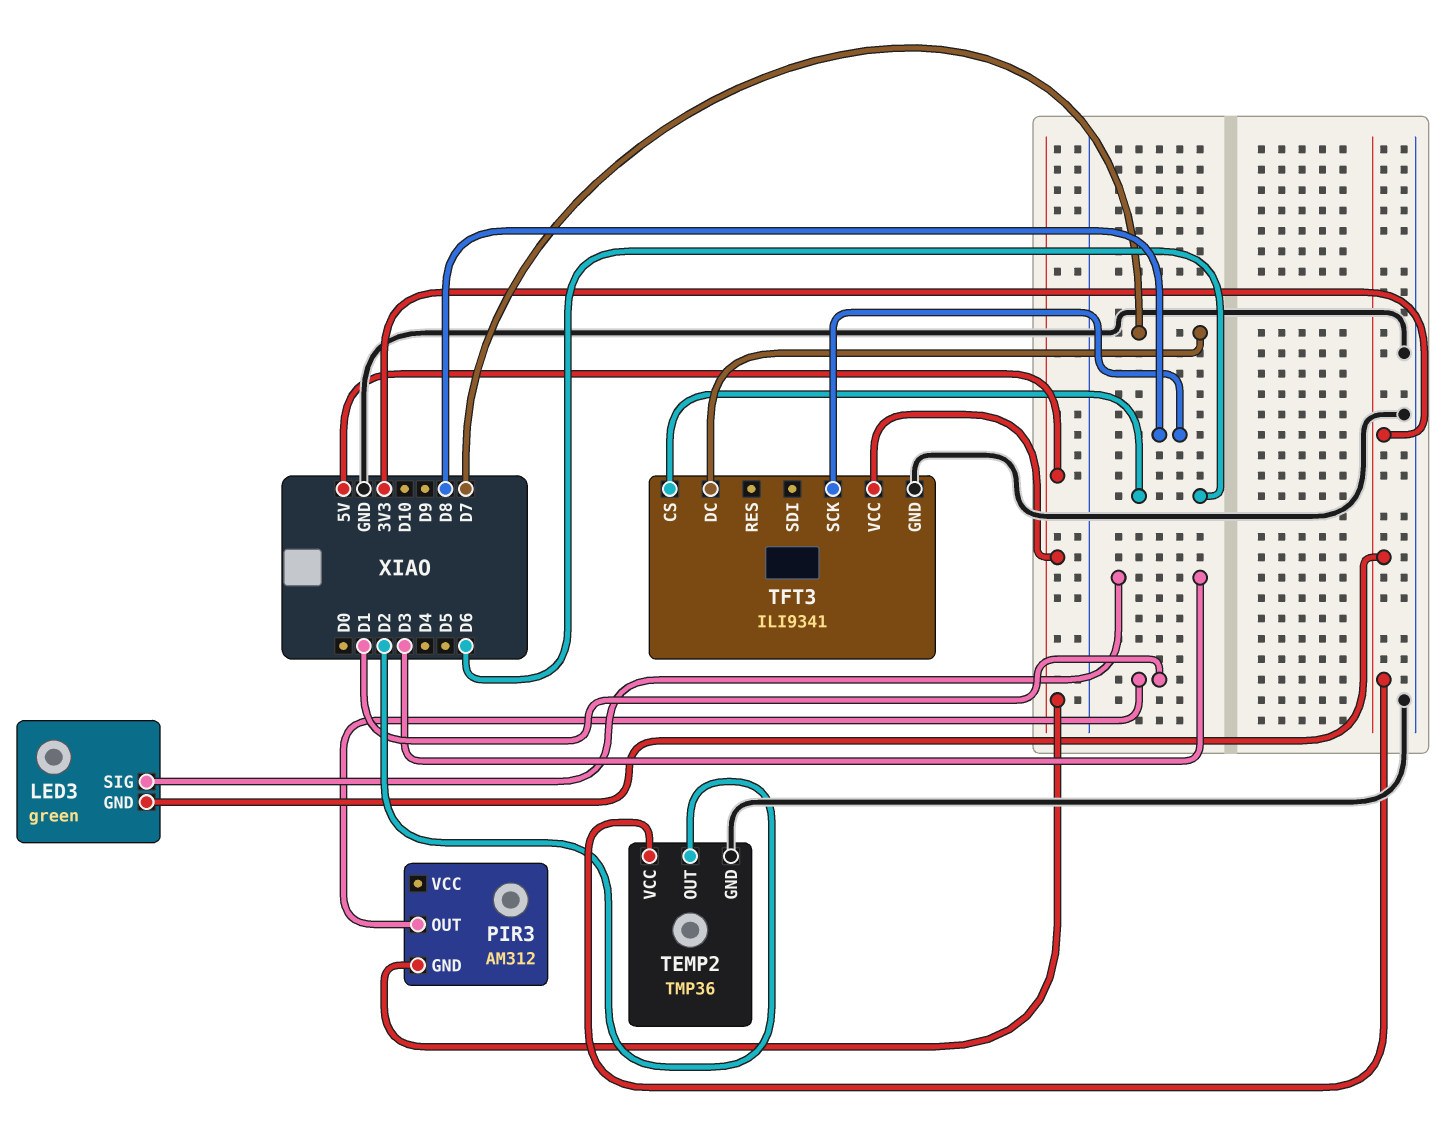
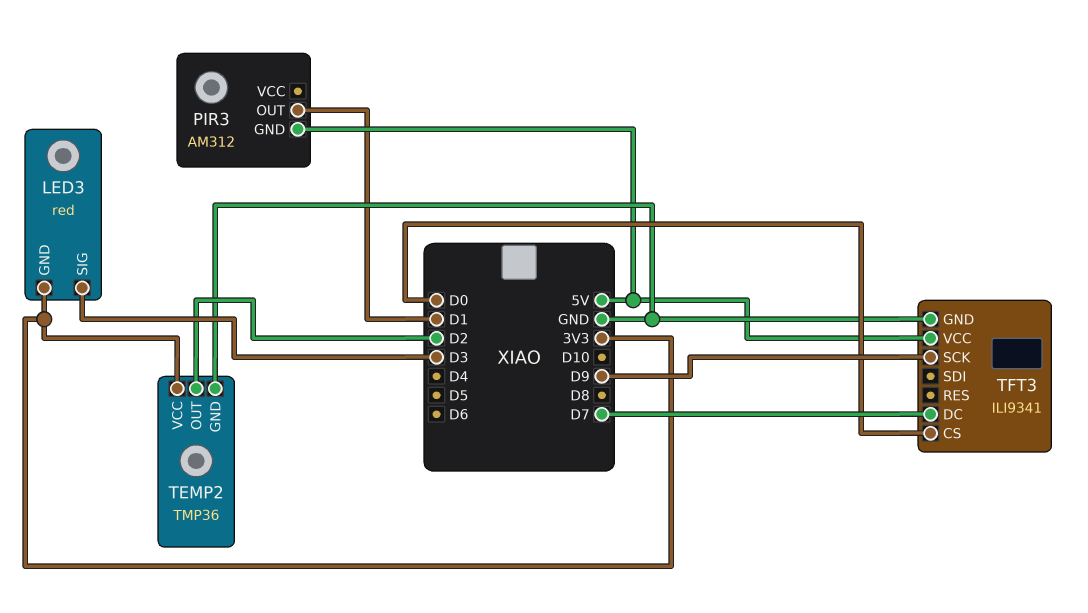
LED3: green -> red
TFT3 pin CS: D6 -> D0
TFT3 pin SCK: D8 -> D9

